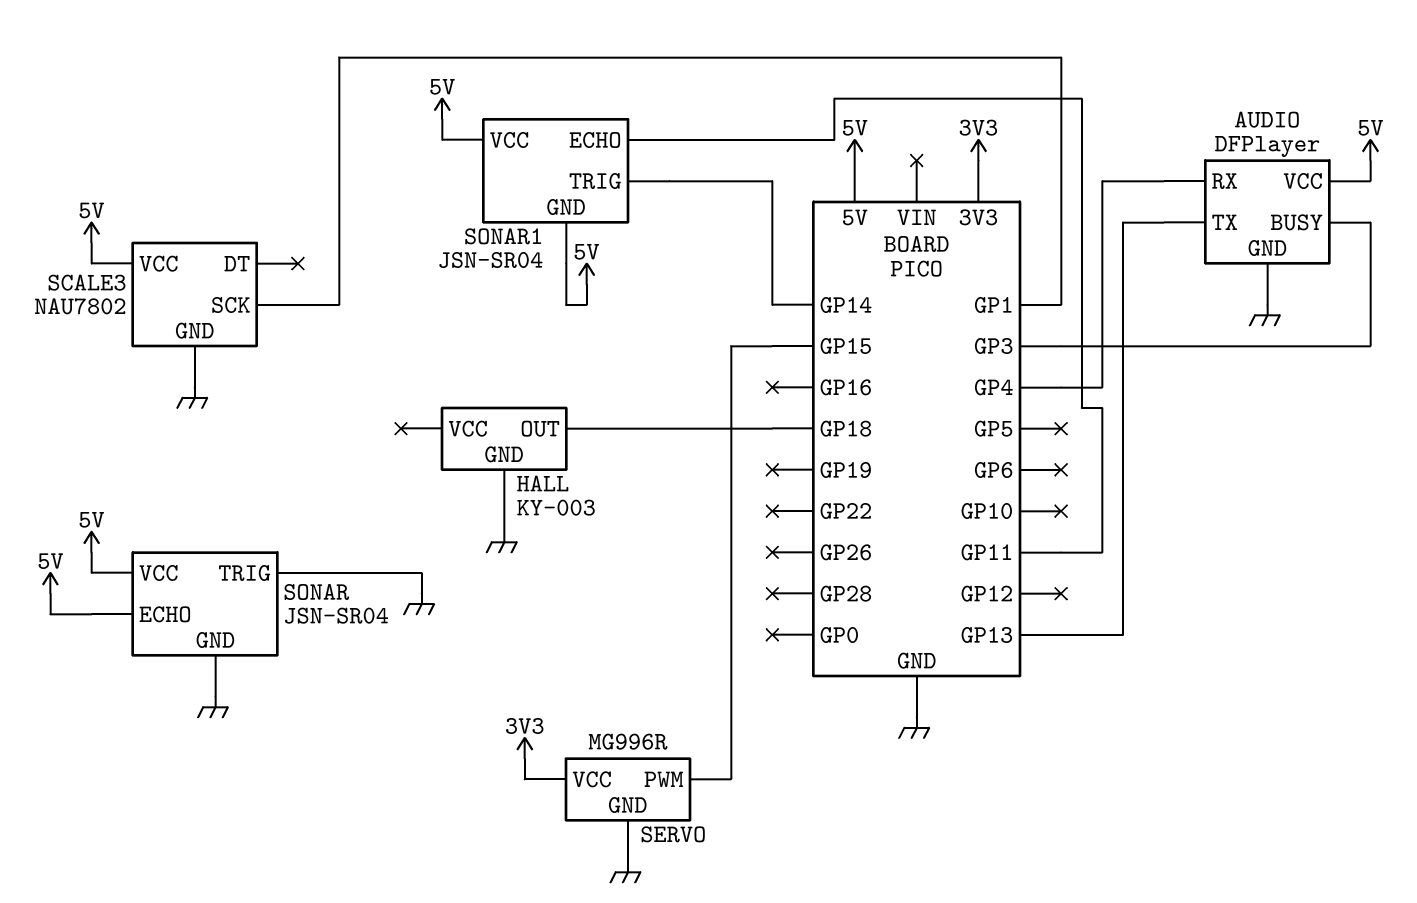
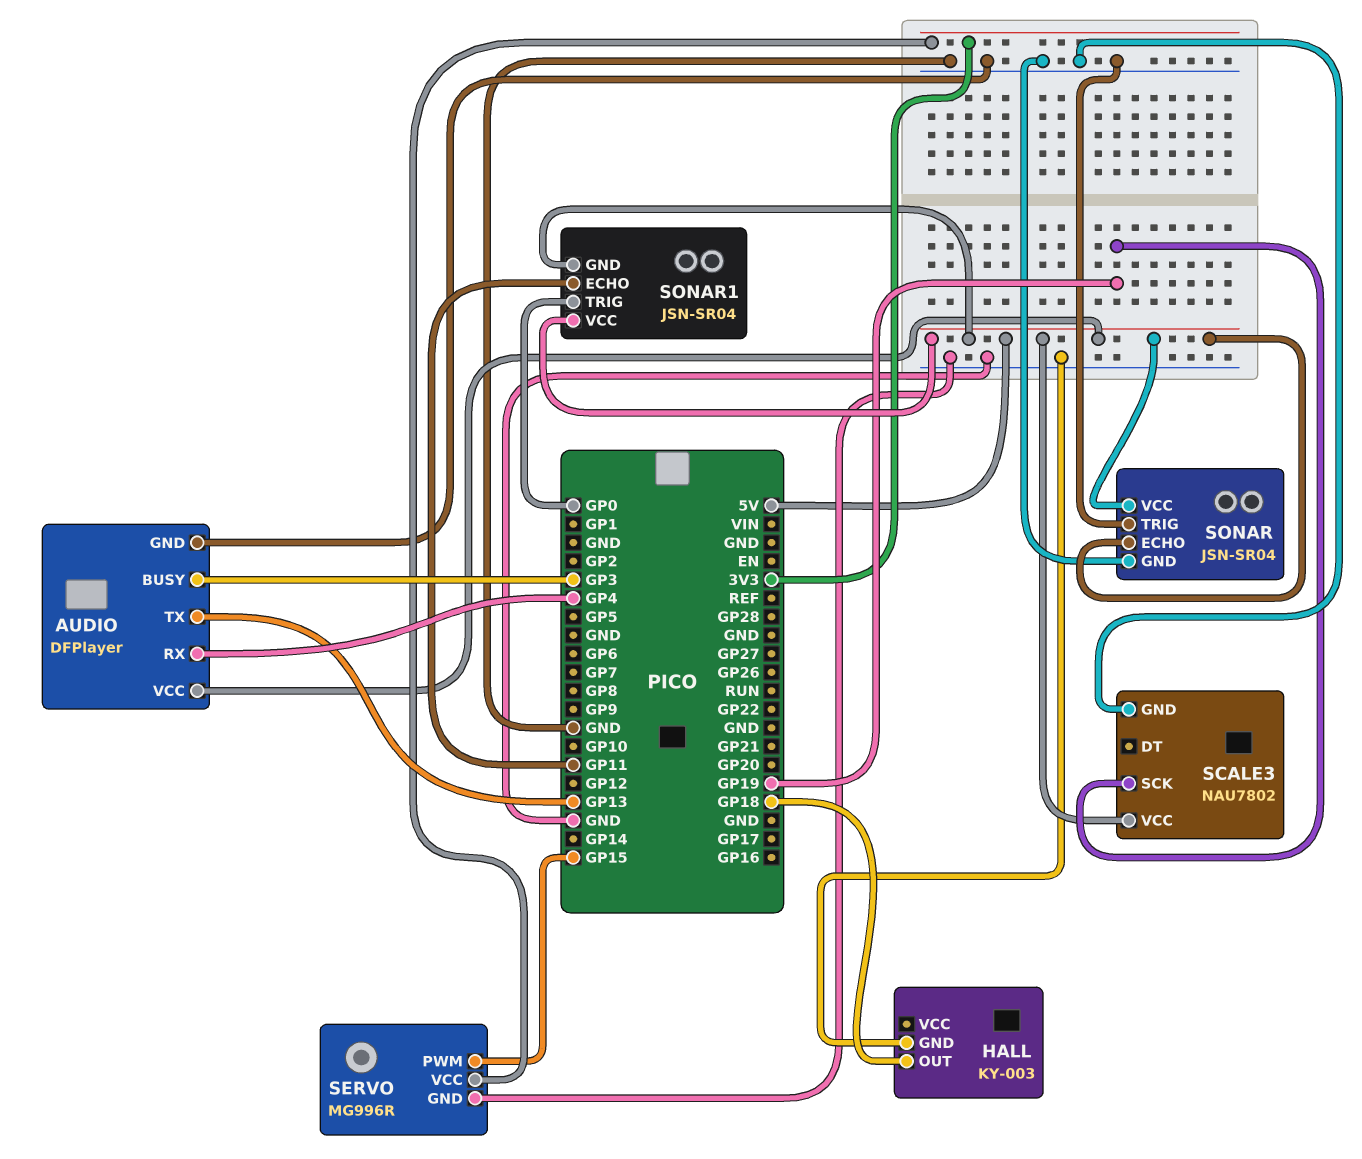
SCALE3 pin SCK: GP1 -> GP19
SONAR1 pin TRIG: GP14 -> GP0

